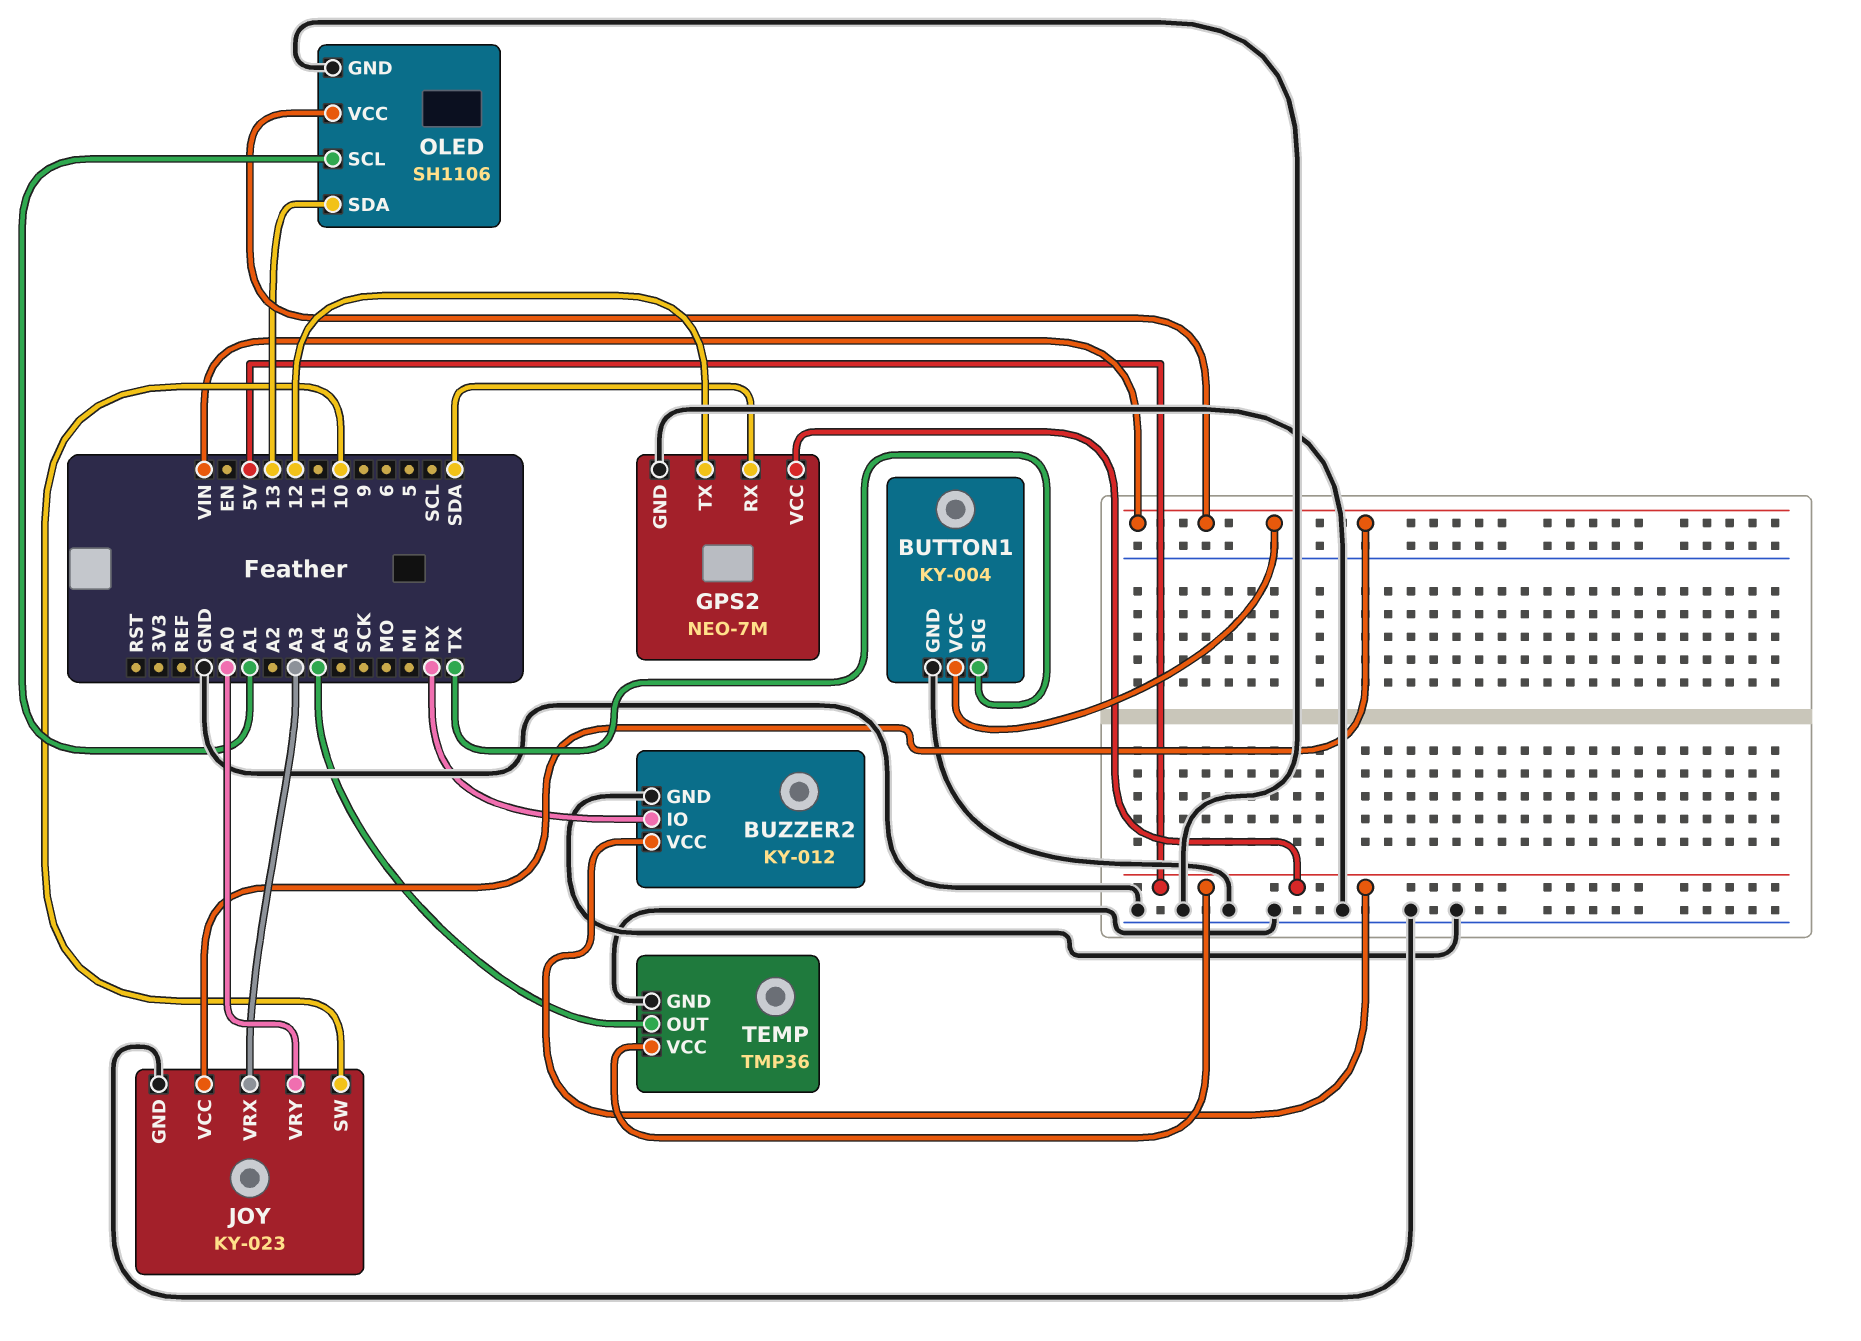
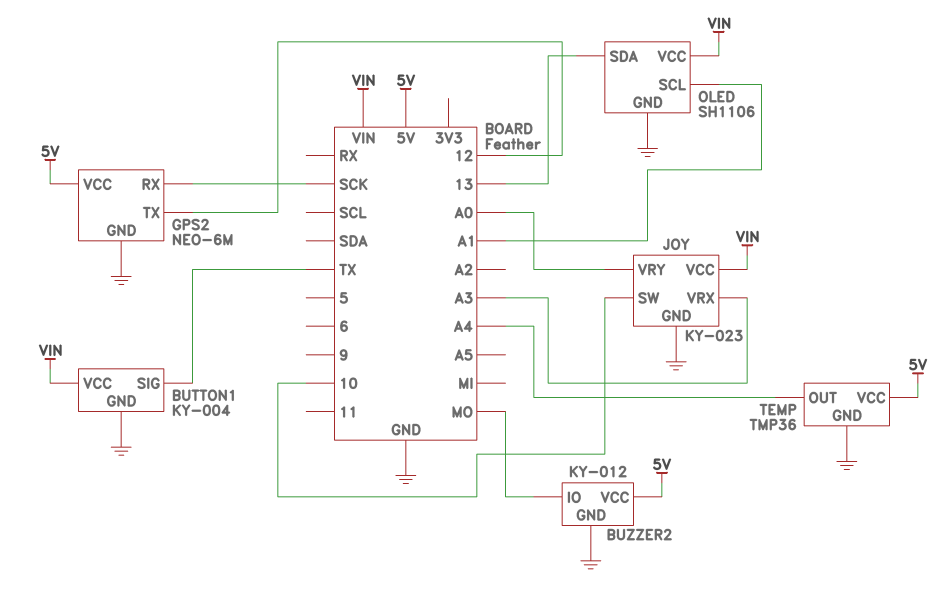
BUZZER2 pin IO: RX -> MO
GPS2: NEO-7M -> NEO-6M
GPS2 pin RX: SDA -> SCK

